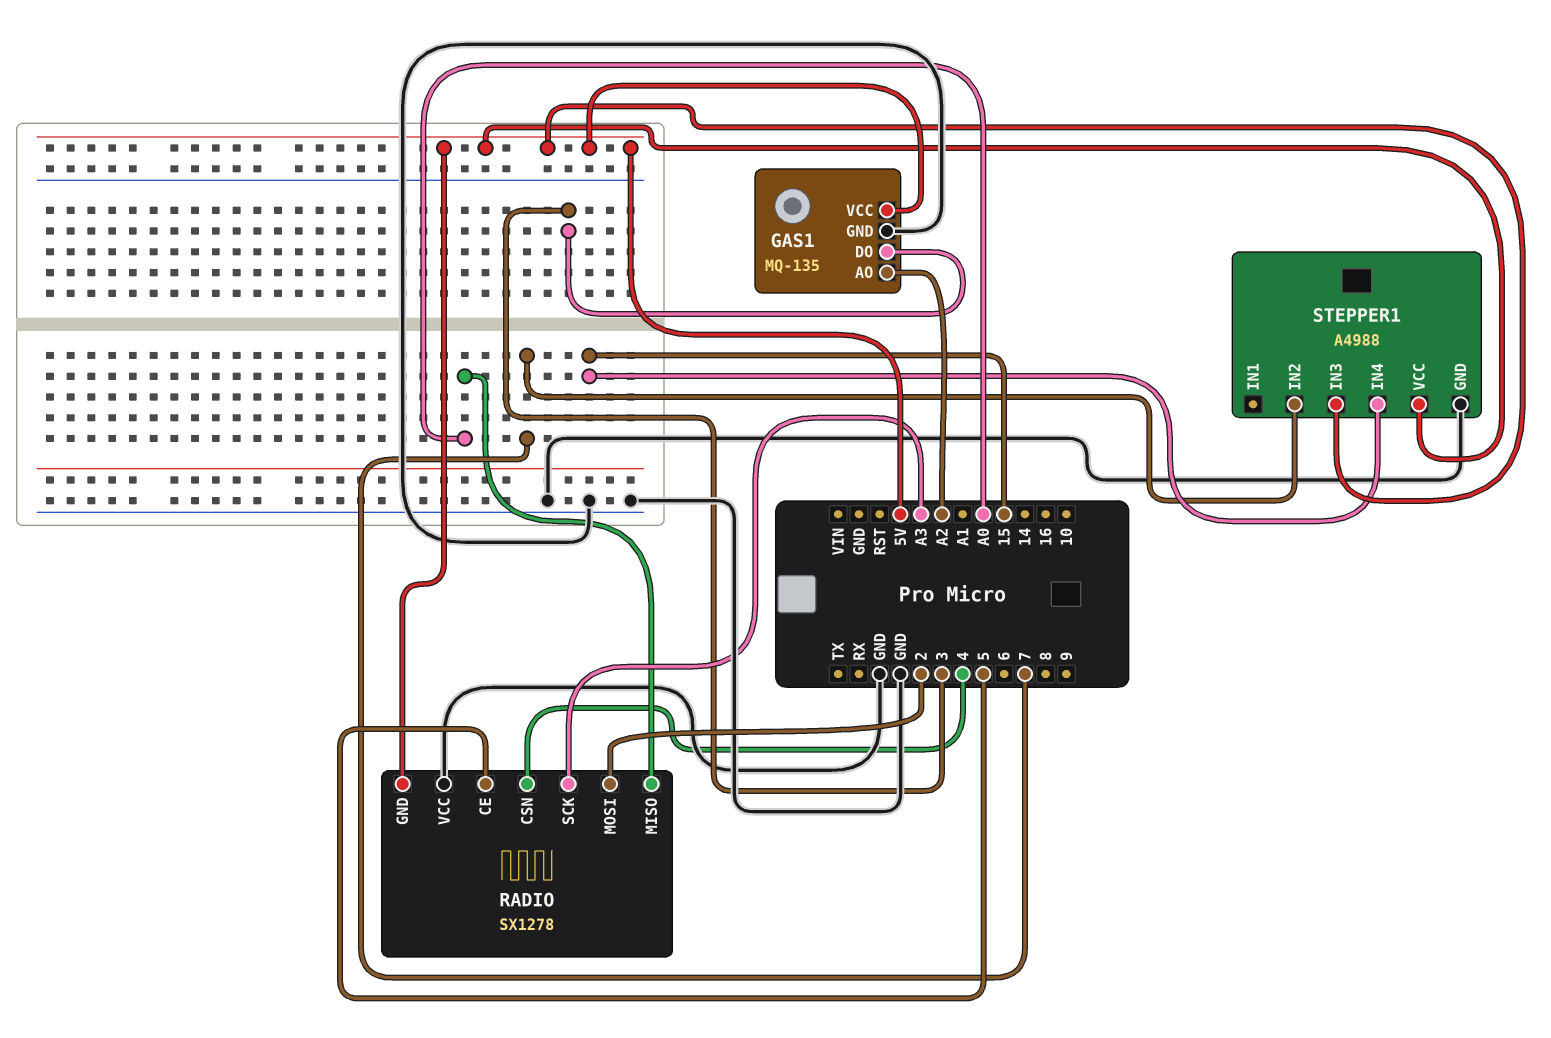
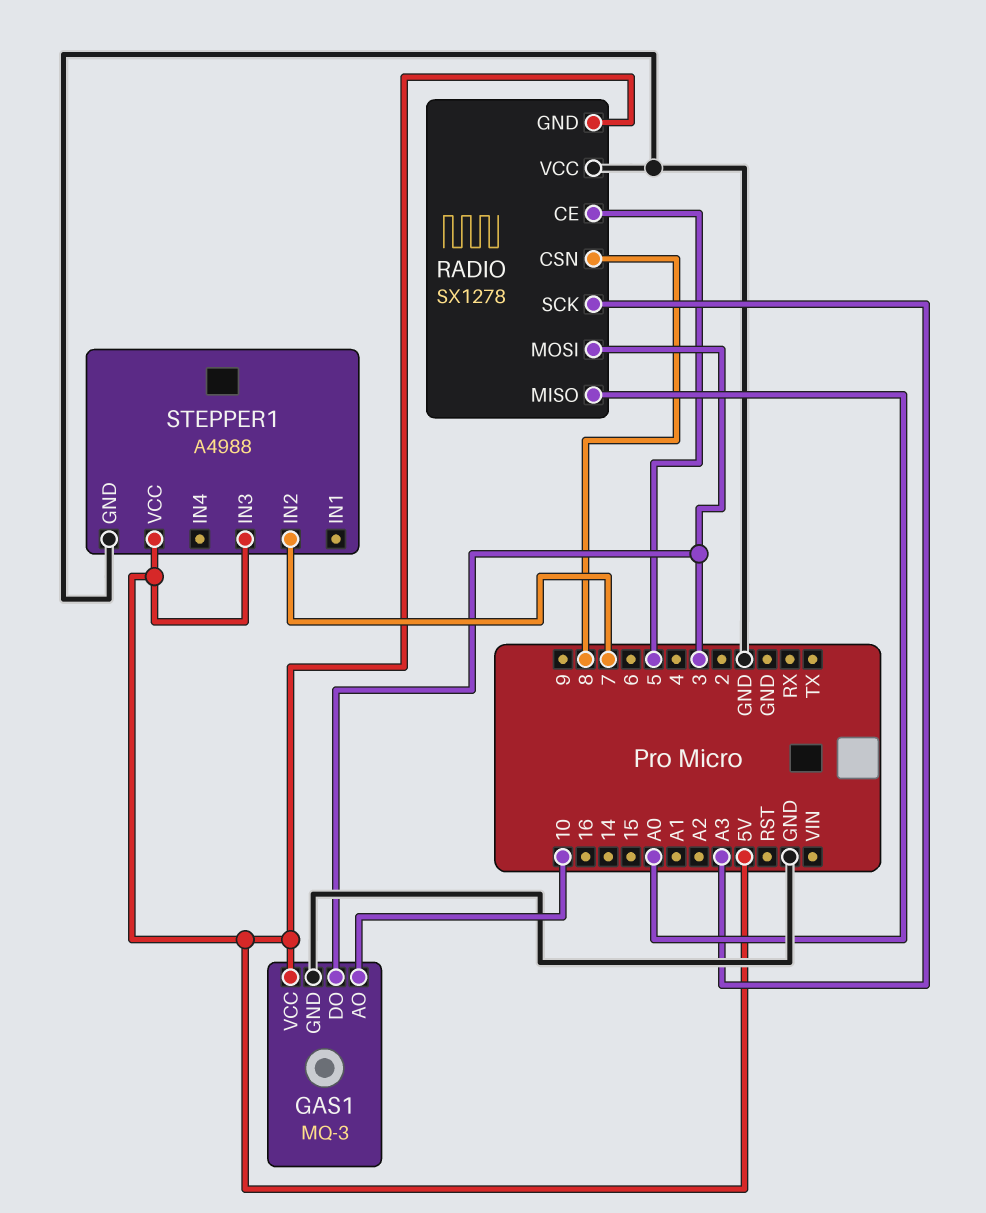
GAS1: MQ-135 -> MQ-3
GAS1 pin AO: A2 -> 10
RADIO pin CSN: 4 -> 8
RADIO pin MOSI: 2 -> 3
STEPPER1 pin IN4: 15 -> none

